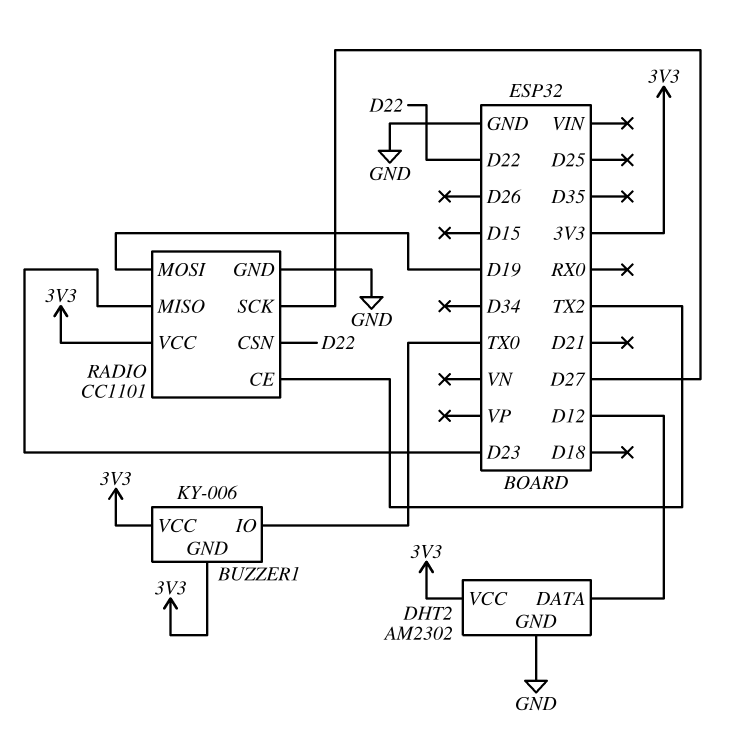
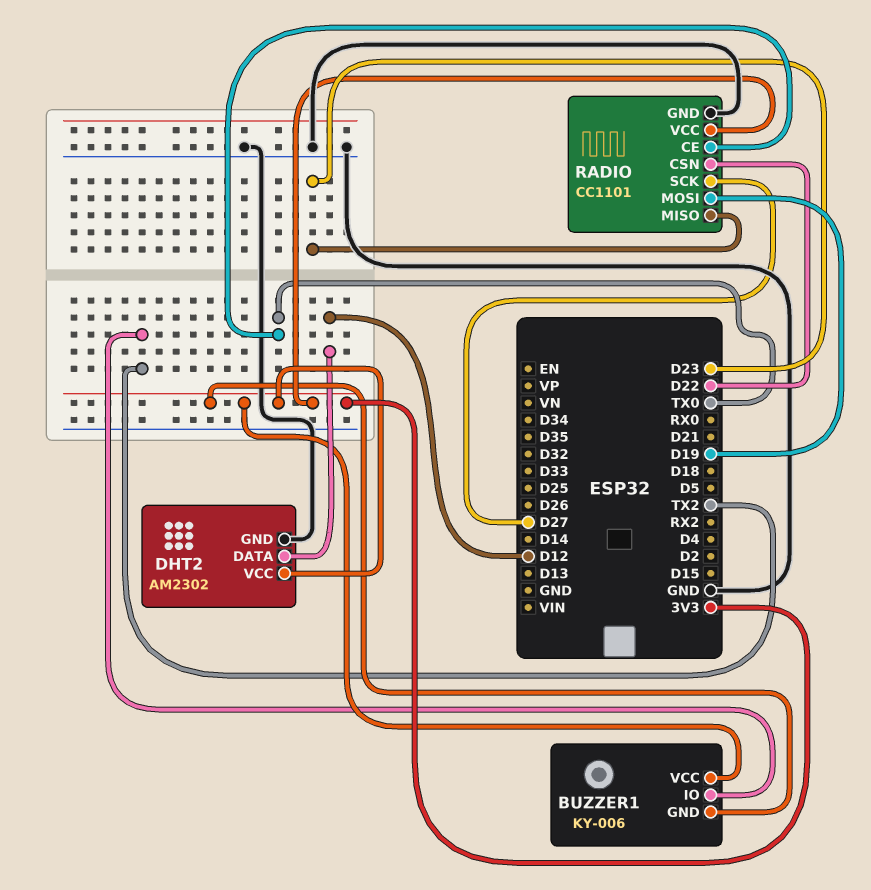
BUZZER1 pin IO: TX0 -> TX2
RADIO pin CE: TX2 -> TX0

